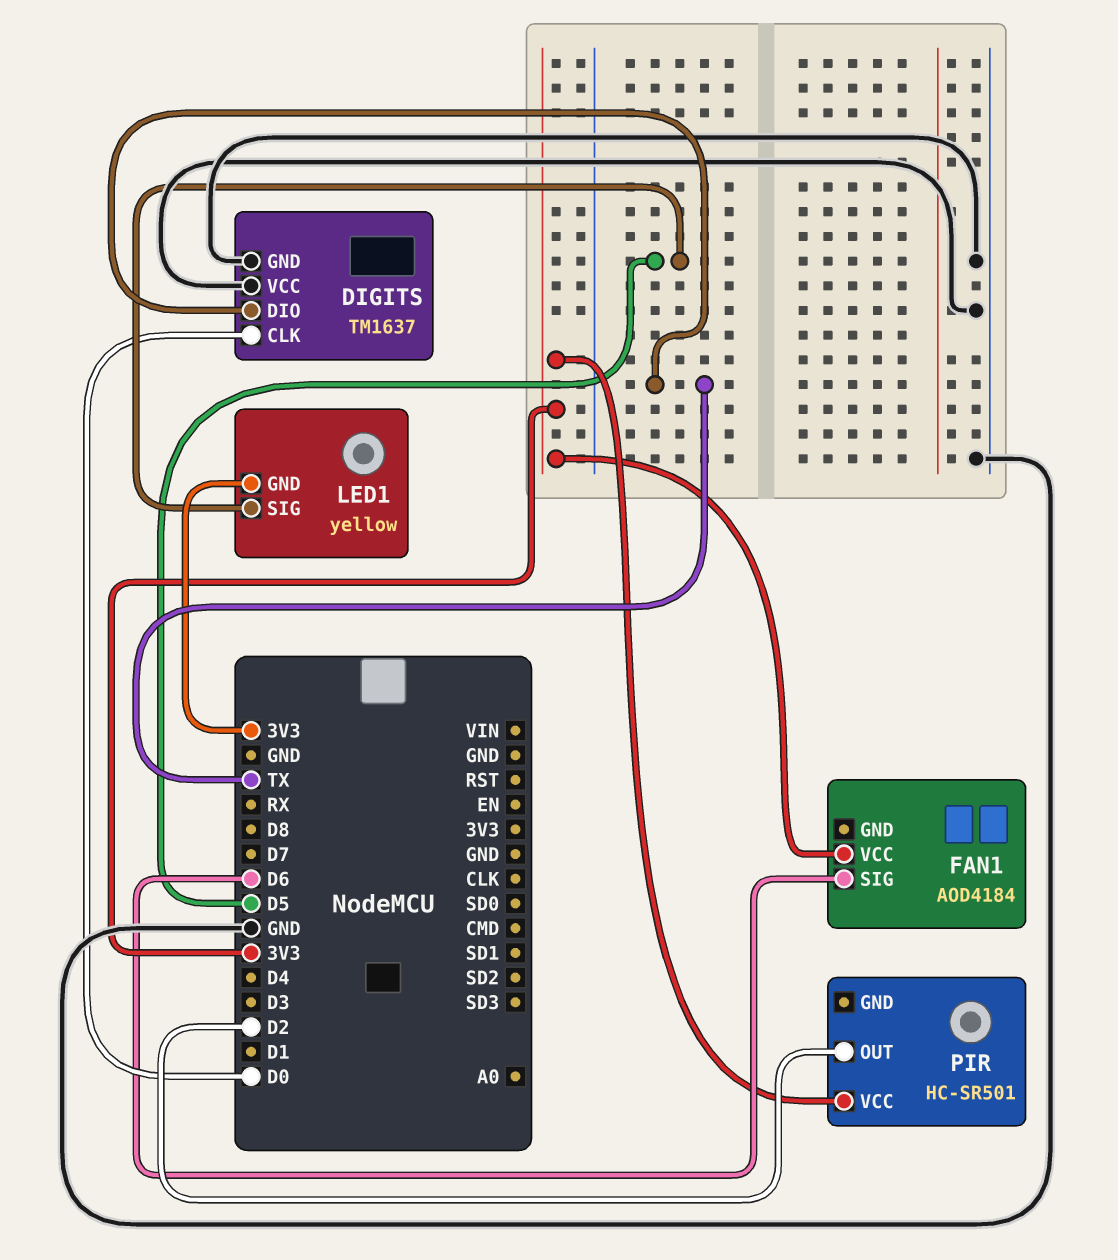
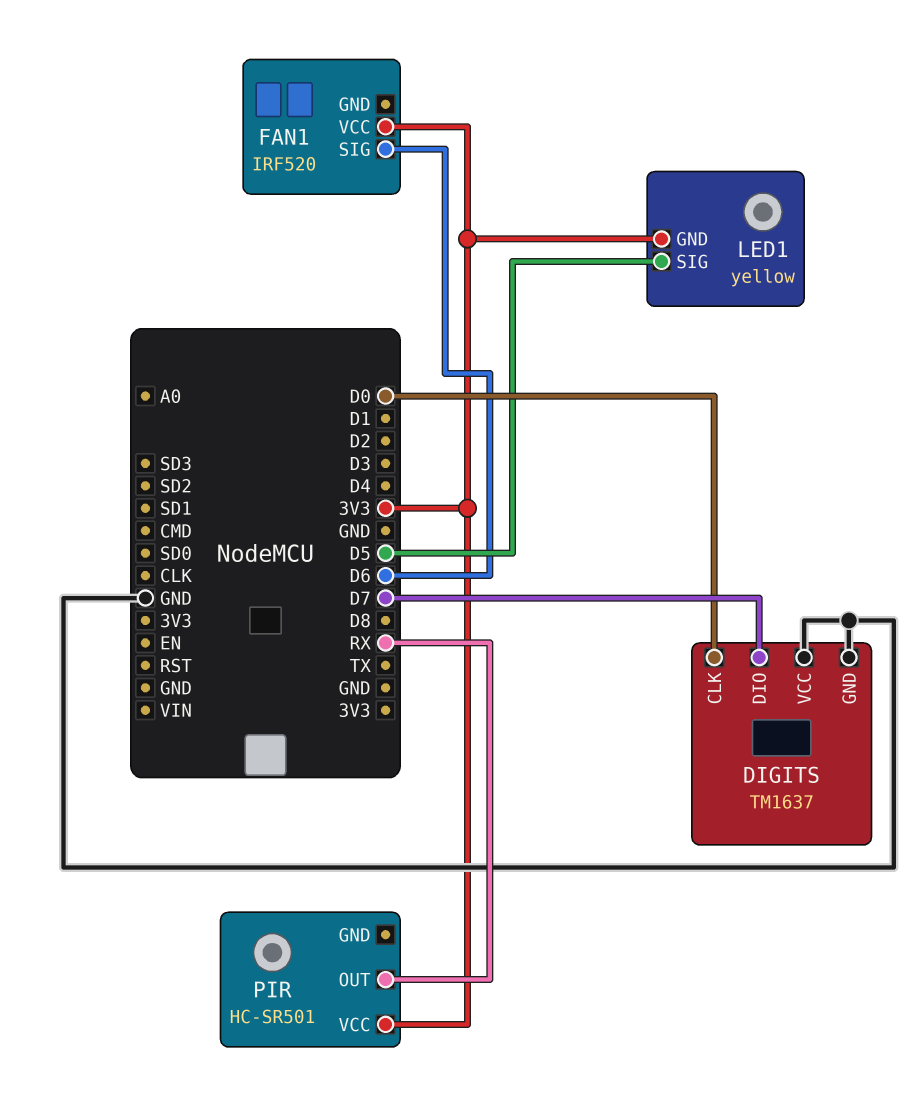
DIGITS pin DIO: TX -> D7
FAN1: AOD4184 -> IRF520
PIR pin OUT: D2 -> RX

